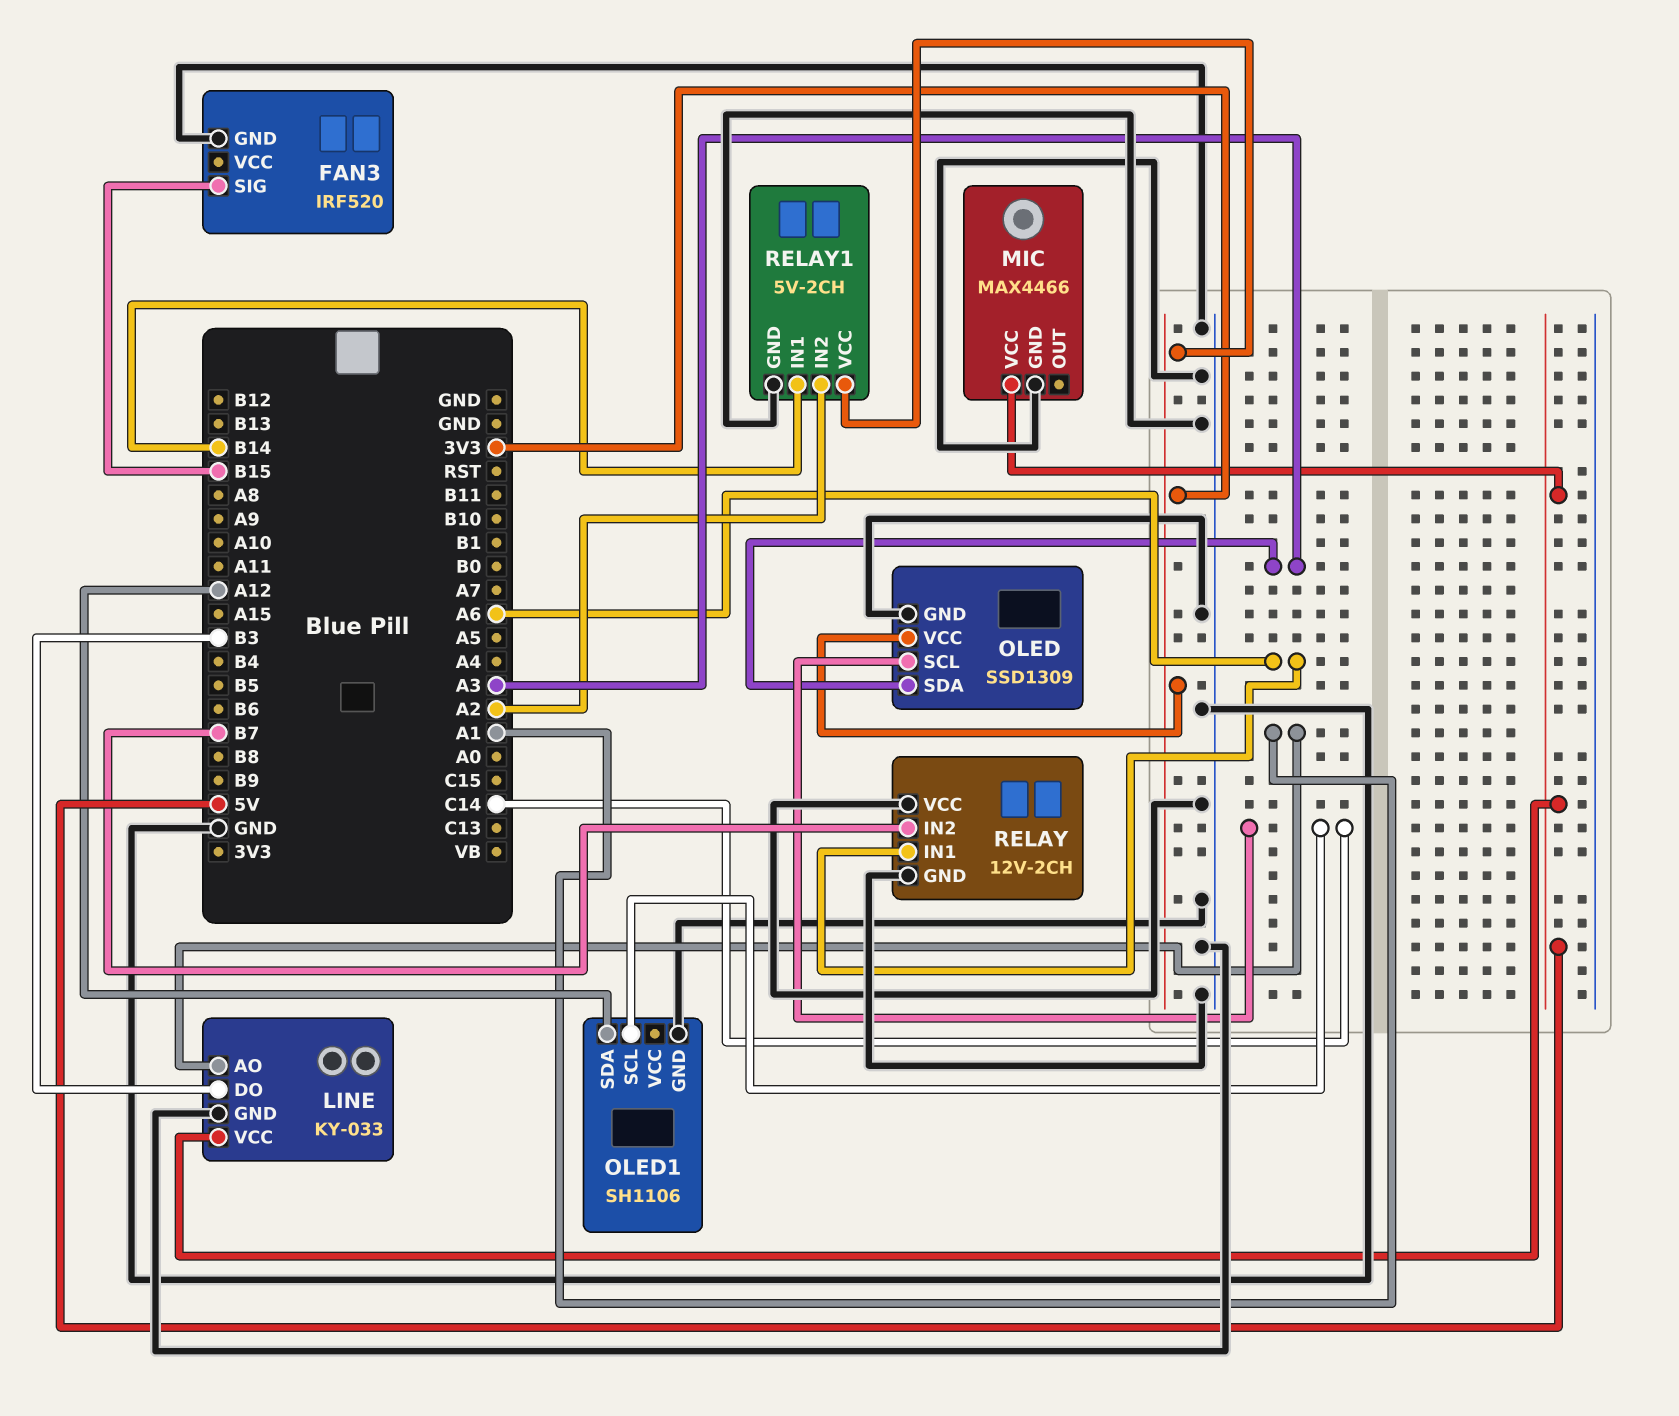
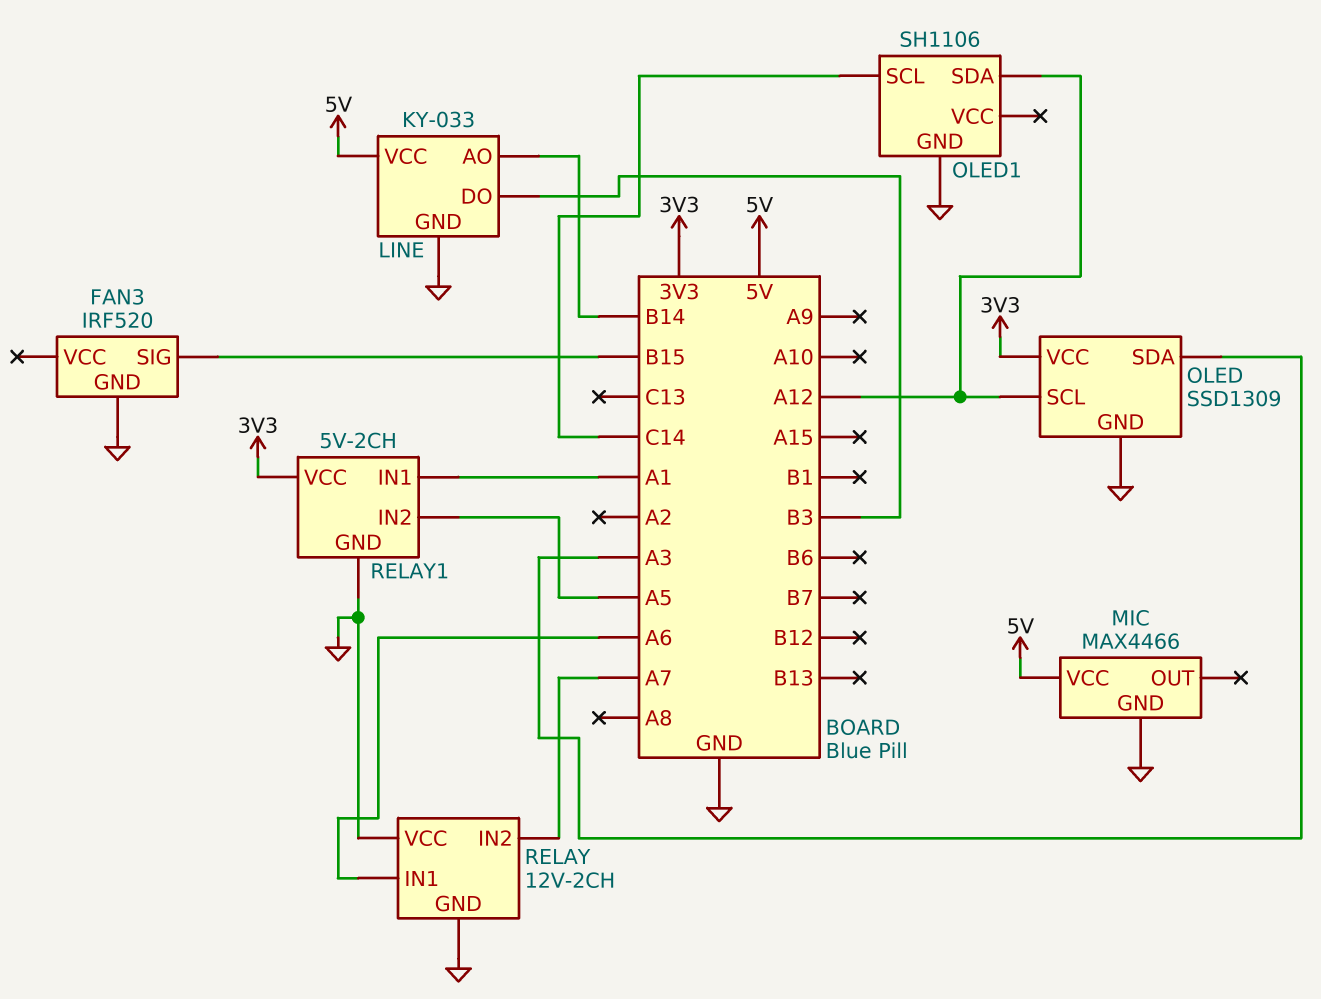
LINE pin AO: A1 -> B14
OLED pin SCL: C14 -> A12
RELAY pin IN2: B7 -> A7
RELAY1 pin IN1: B14 -> A1
RELAY1 pin IN2: A2 -> A5

